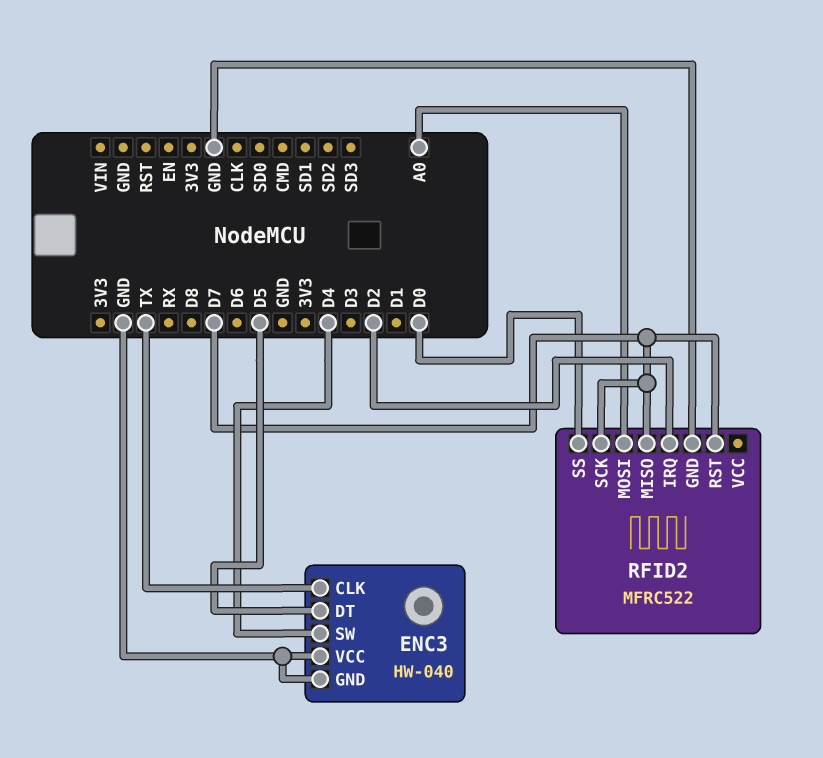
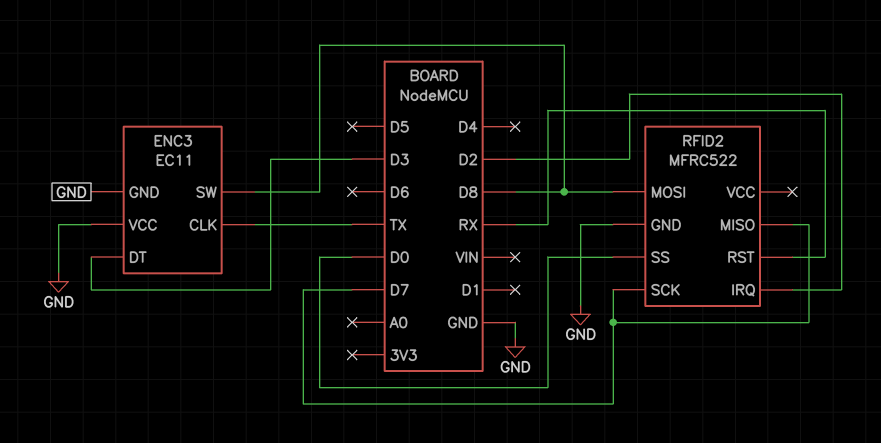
ENC3: HW-040 -> EC11
ENC3 pin DT: D5 -> D3
ENC3 pin SW: D4 -> D8
RFID2 pin MOSI: A0 -> D8
RFID2 pin RST: D7 -> RX

